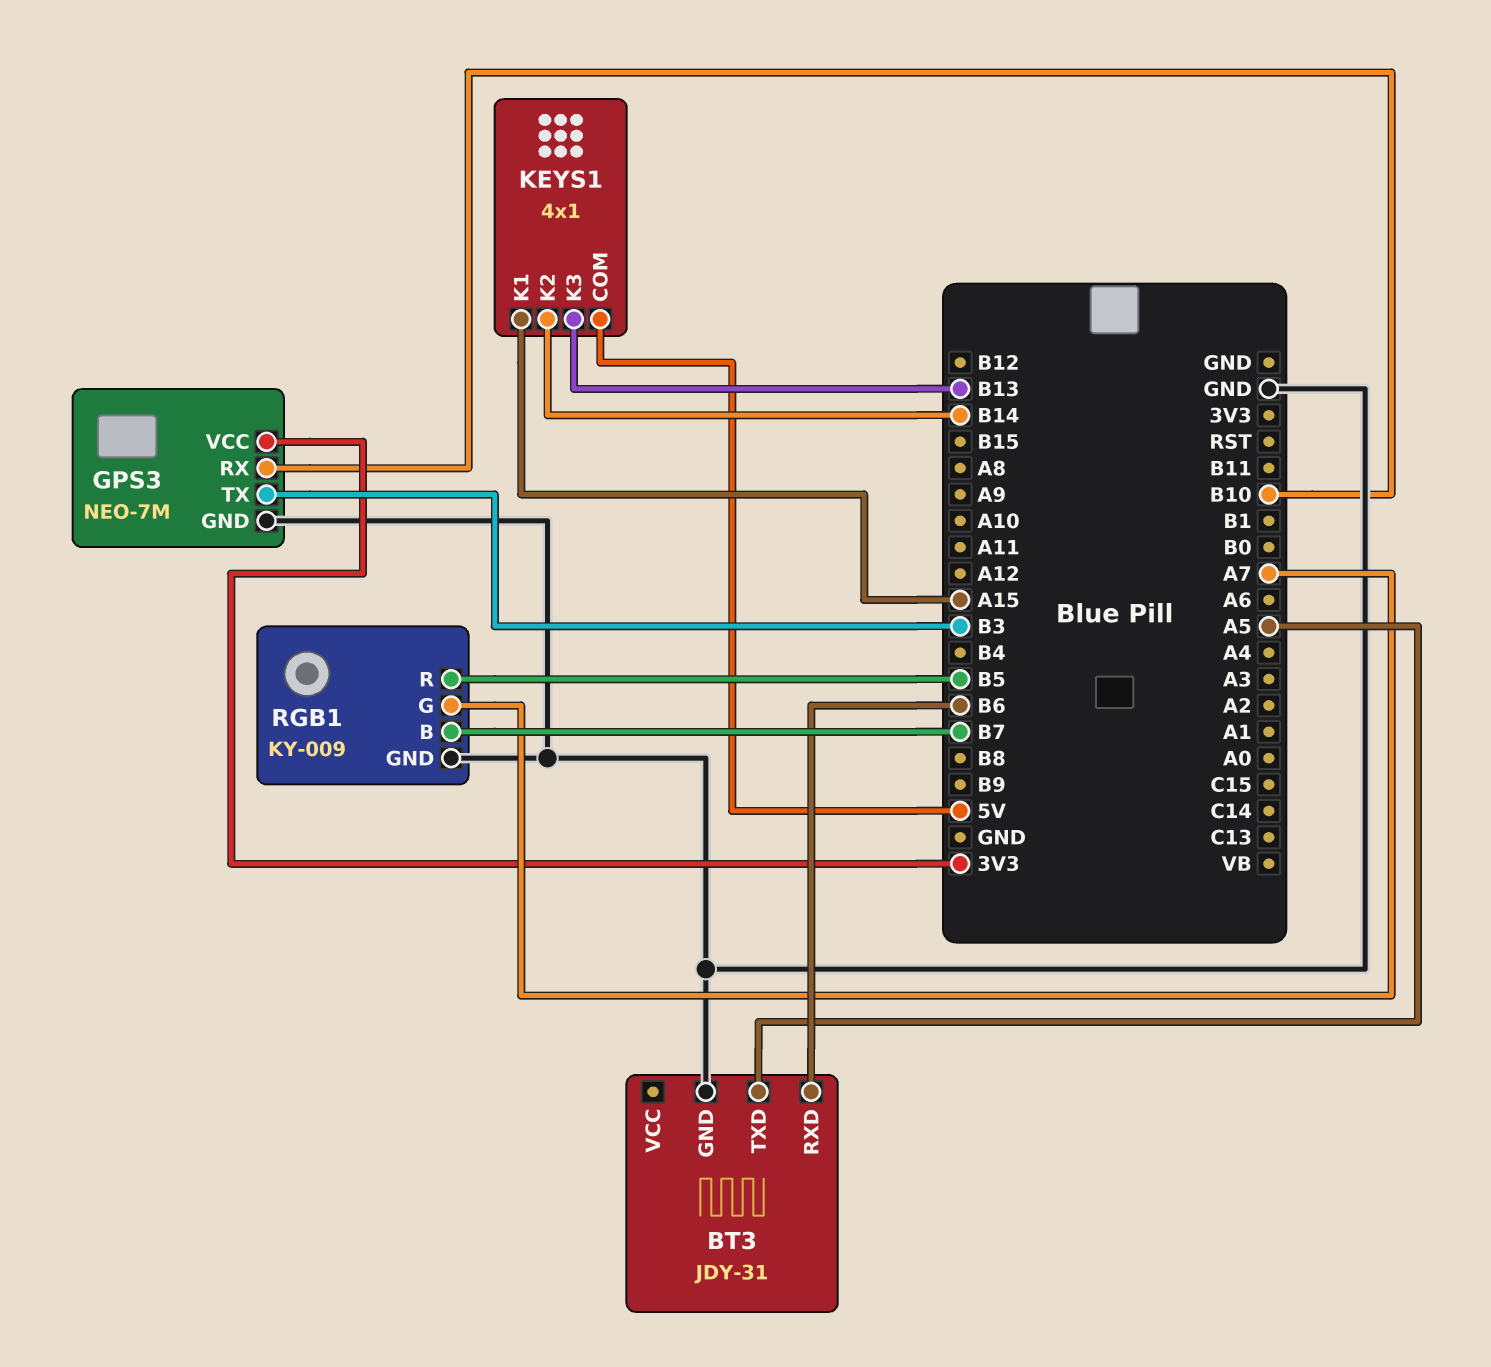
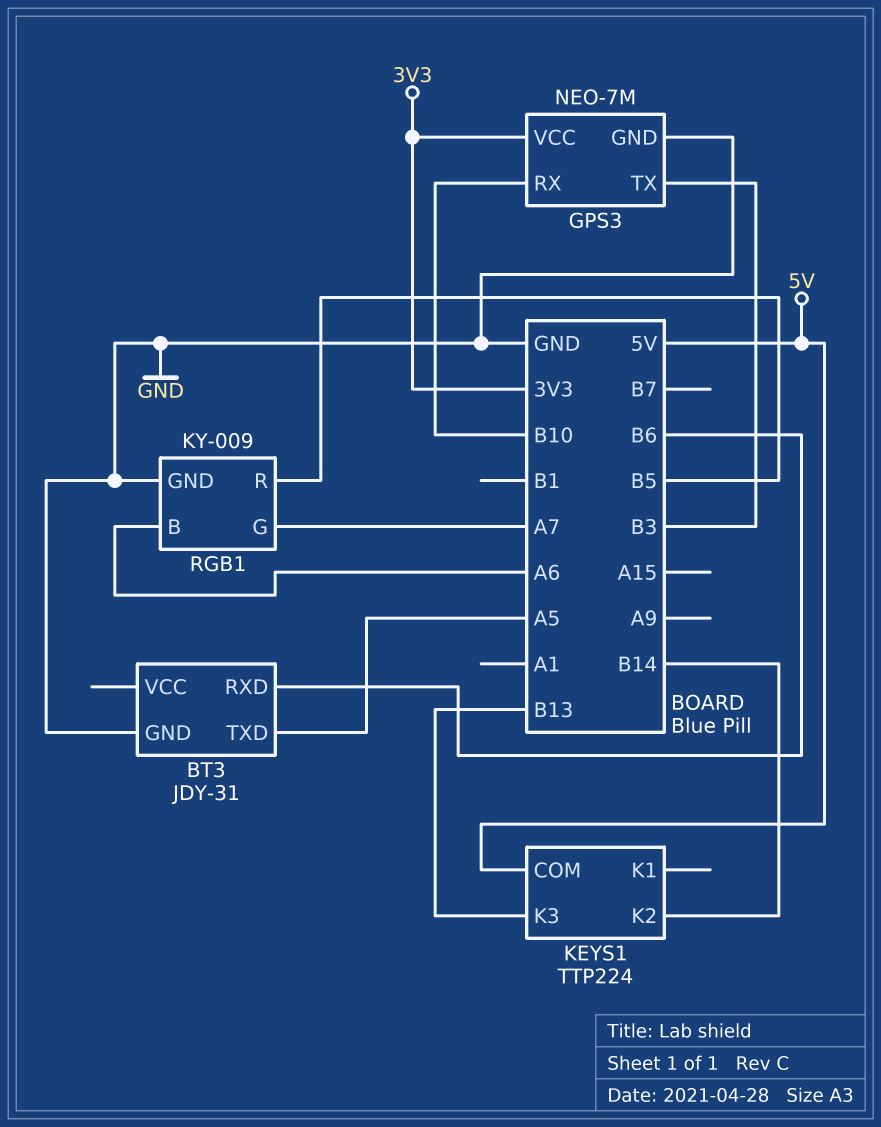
KEYS1: 4x1 -> TTP224
KEYS1 pin K1: A15 -> none
RGB1 pin B: B7 -> A6

